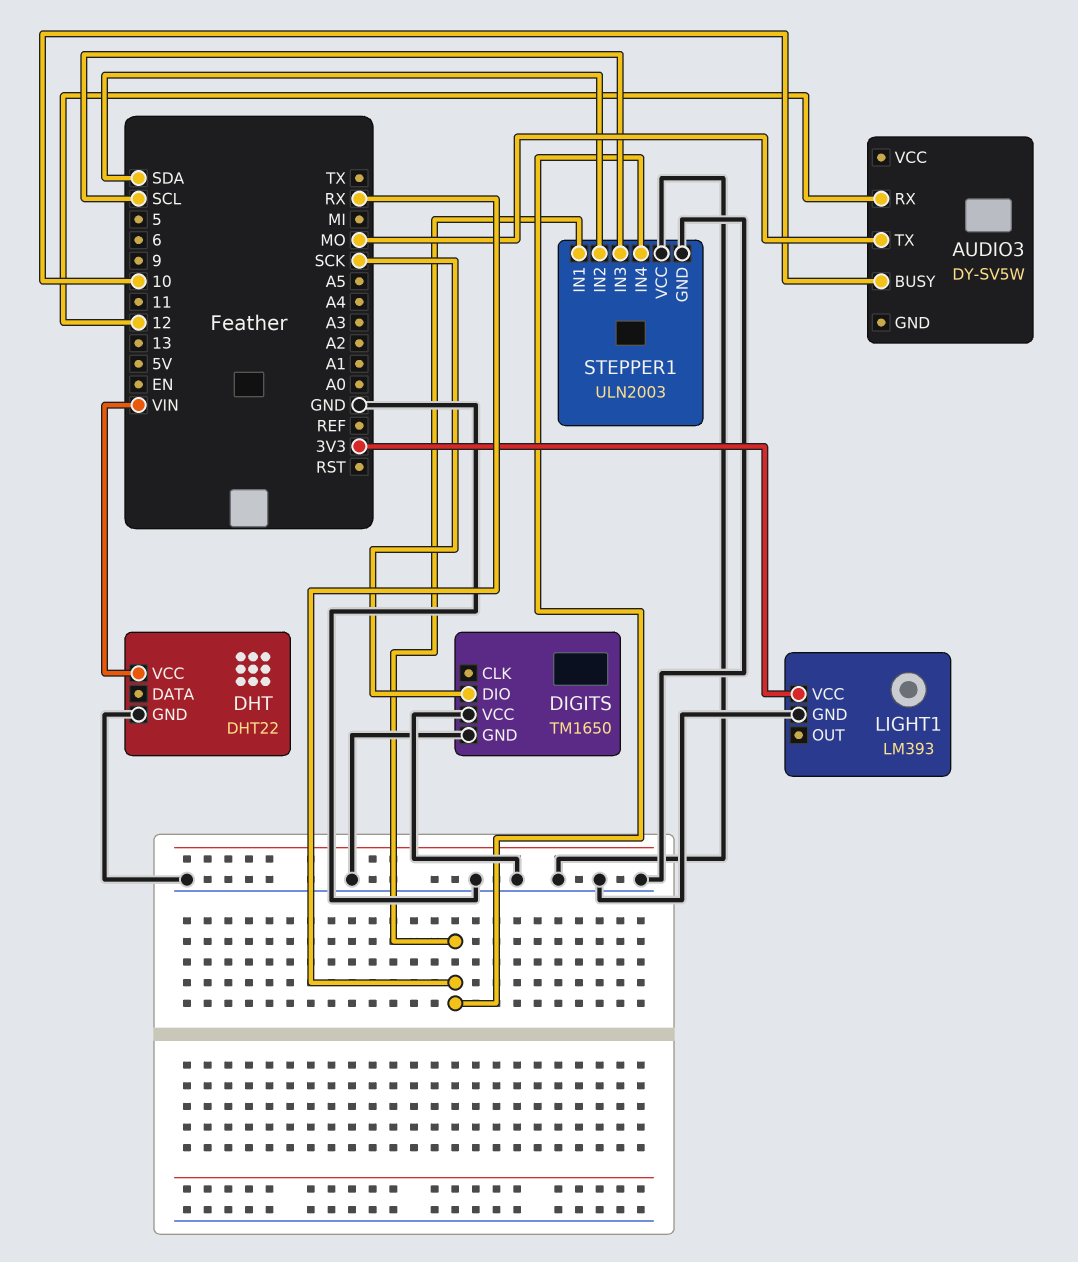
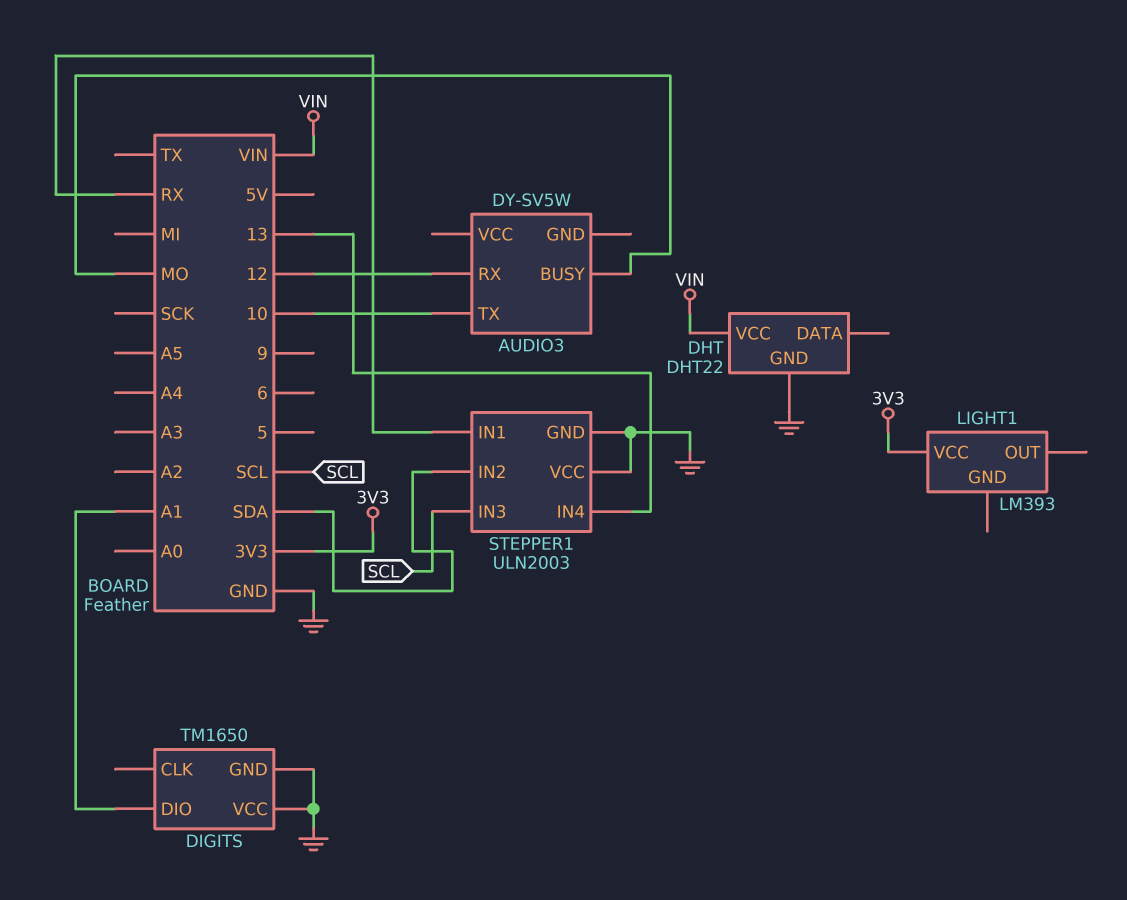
AUDIO3 pin BUSY: 10 -> MO
AUDIO3 pin TX: MO -> 10
DIGITS pin DIO: SCK -> A1
LIGHT1 pin GND: GND -> none
STEPPER1 pin IN4: RX -> 13

